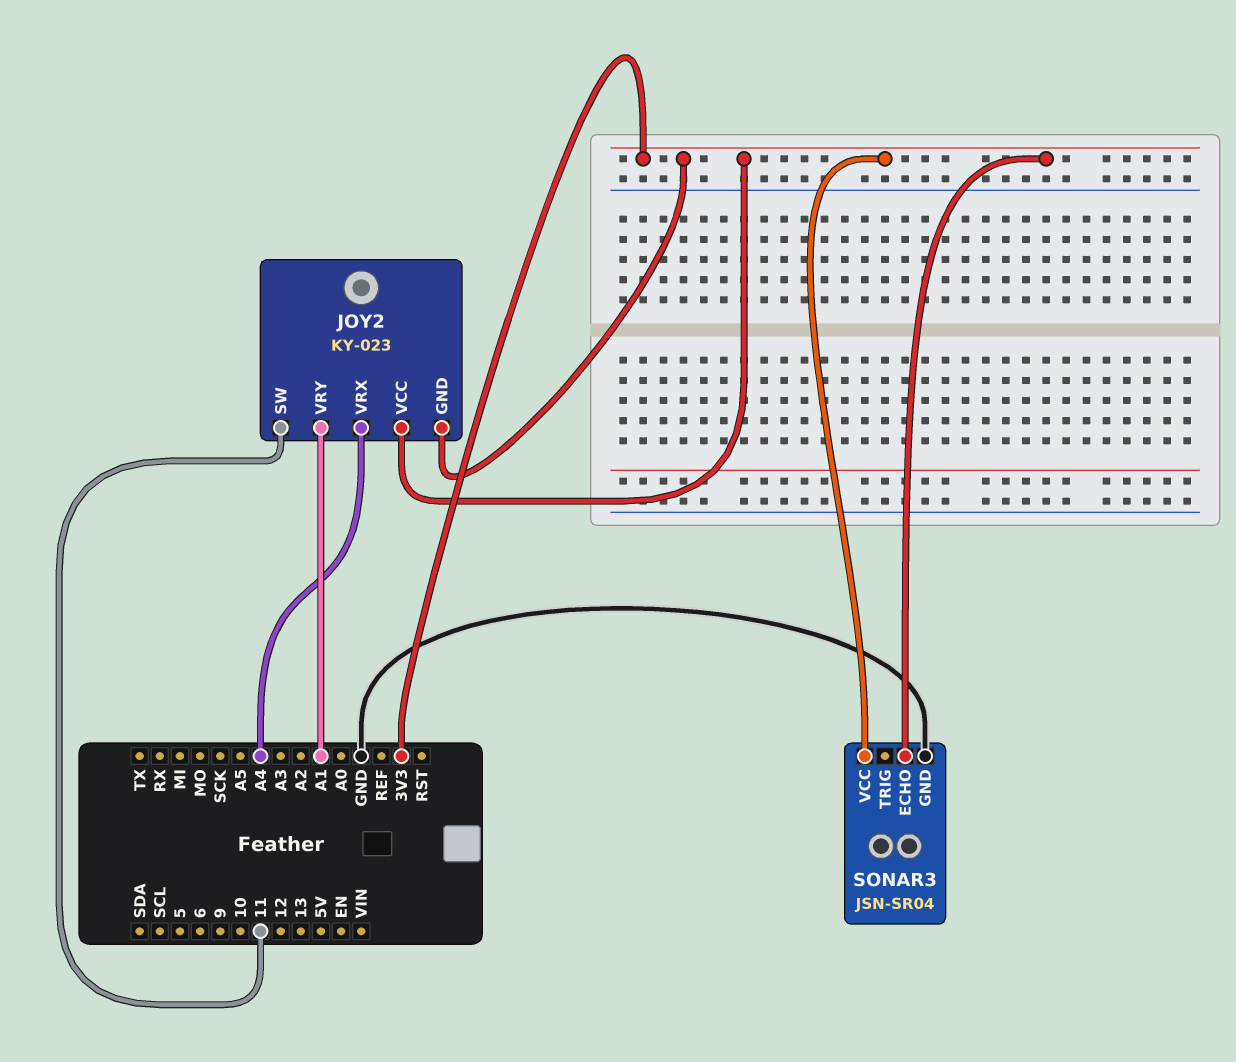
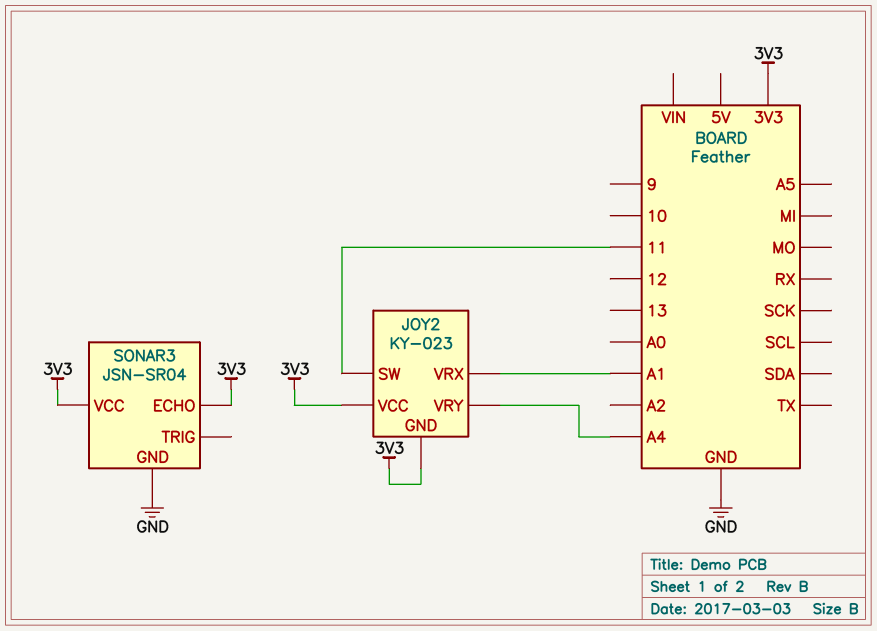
JOY2 pin VRX: A4 -> A1
JOY2 pin VRY: A1 -> A4

